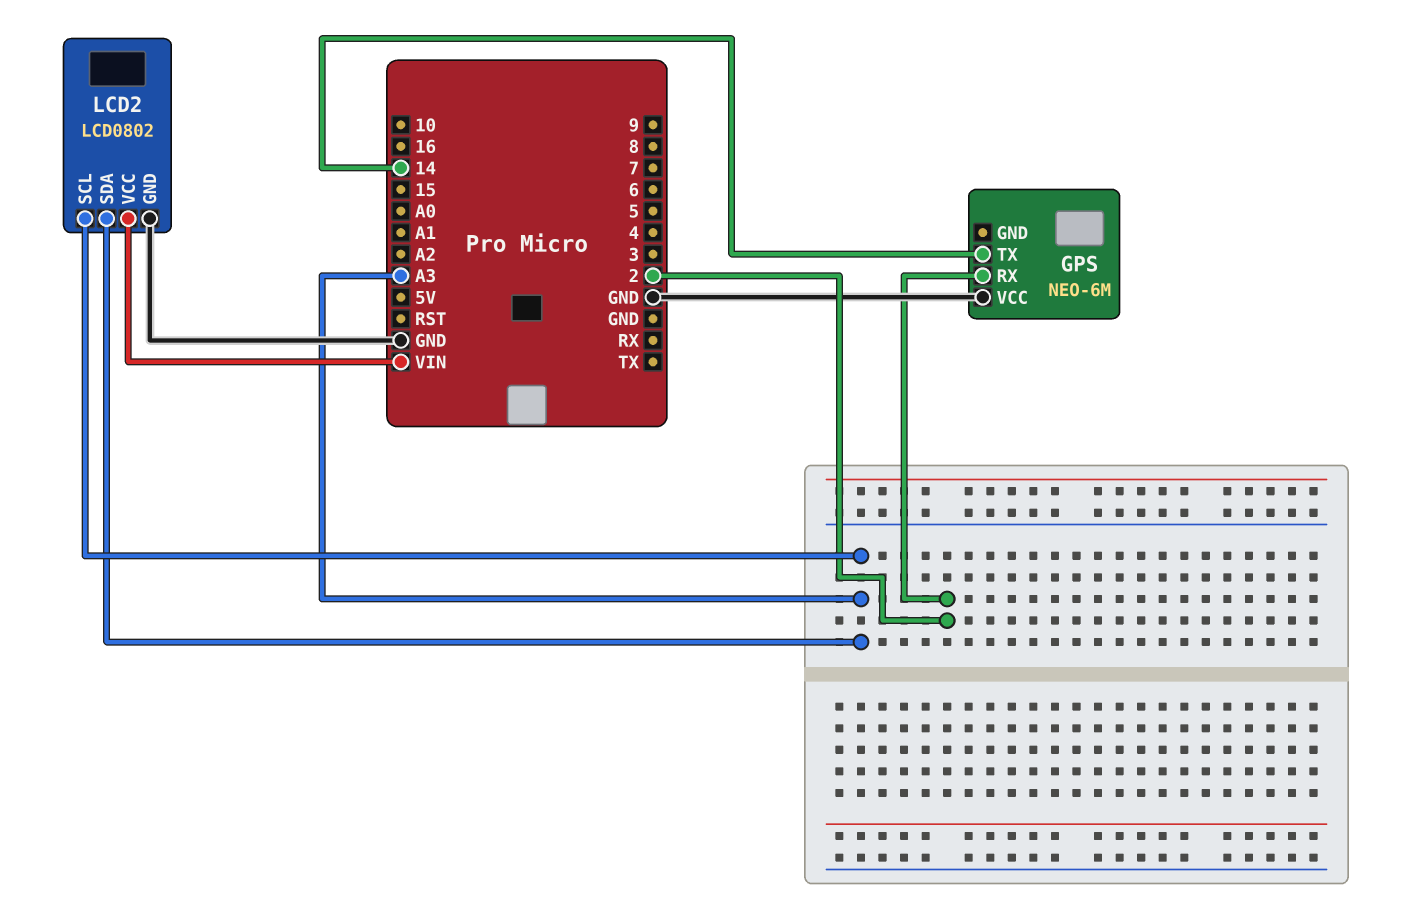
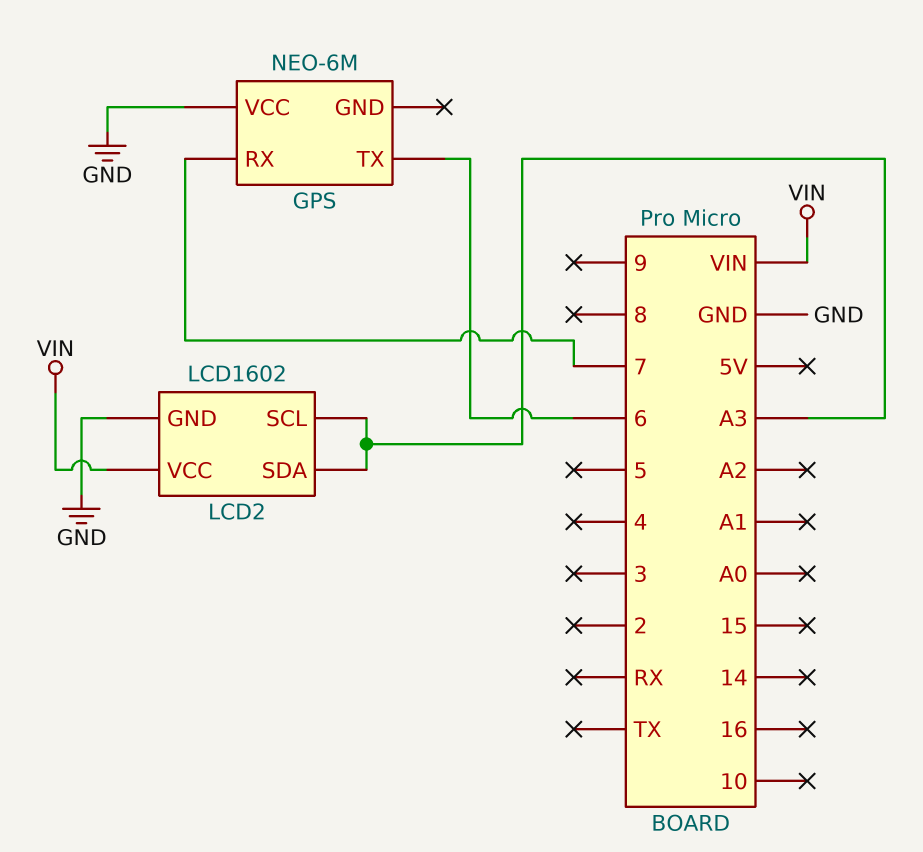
GPS pin RX: 2 -> 7
GPS pin TX: 14 -> 6
LCD2: LCD0802 -> LCD1602

